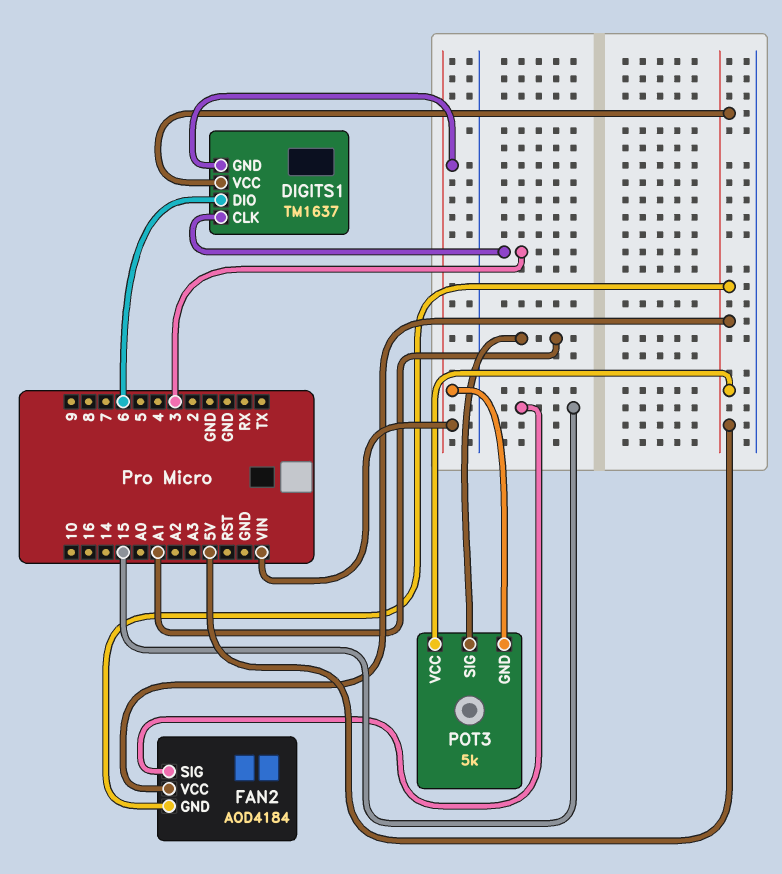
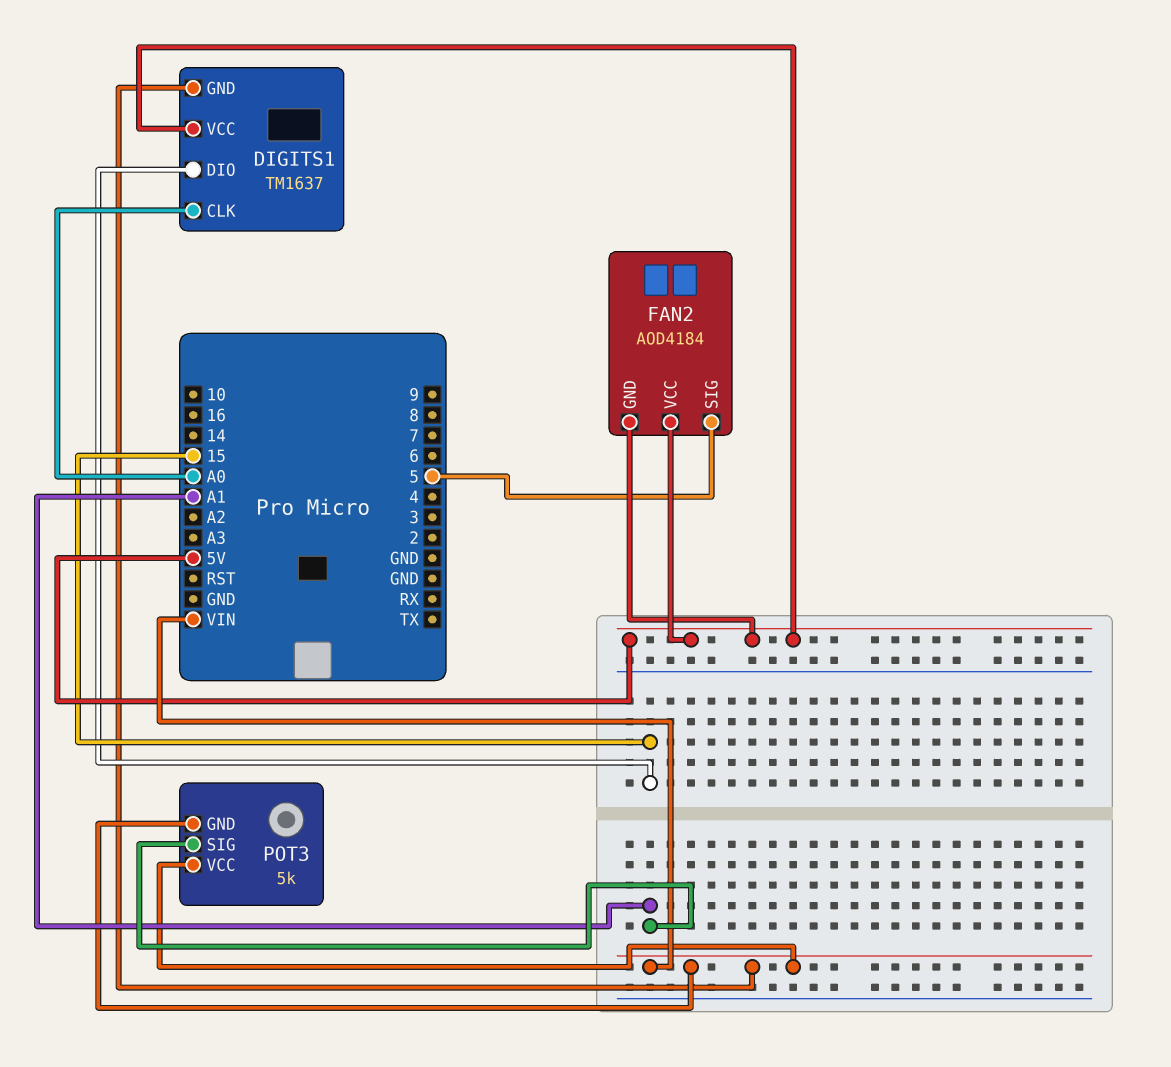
DIGITS1 pin CLK: 3 -> A0
DIGITS1 pin DIO: 6 -> 15
FAN2 pin SIG: 15 -> 5
POT3 pin VCC: 5V -> VIN

